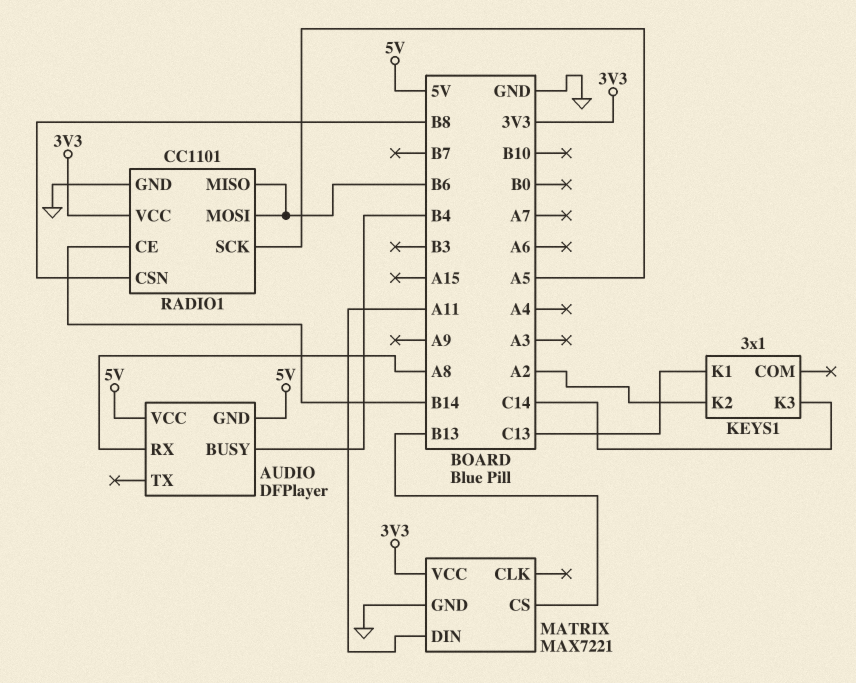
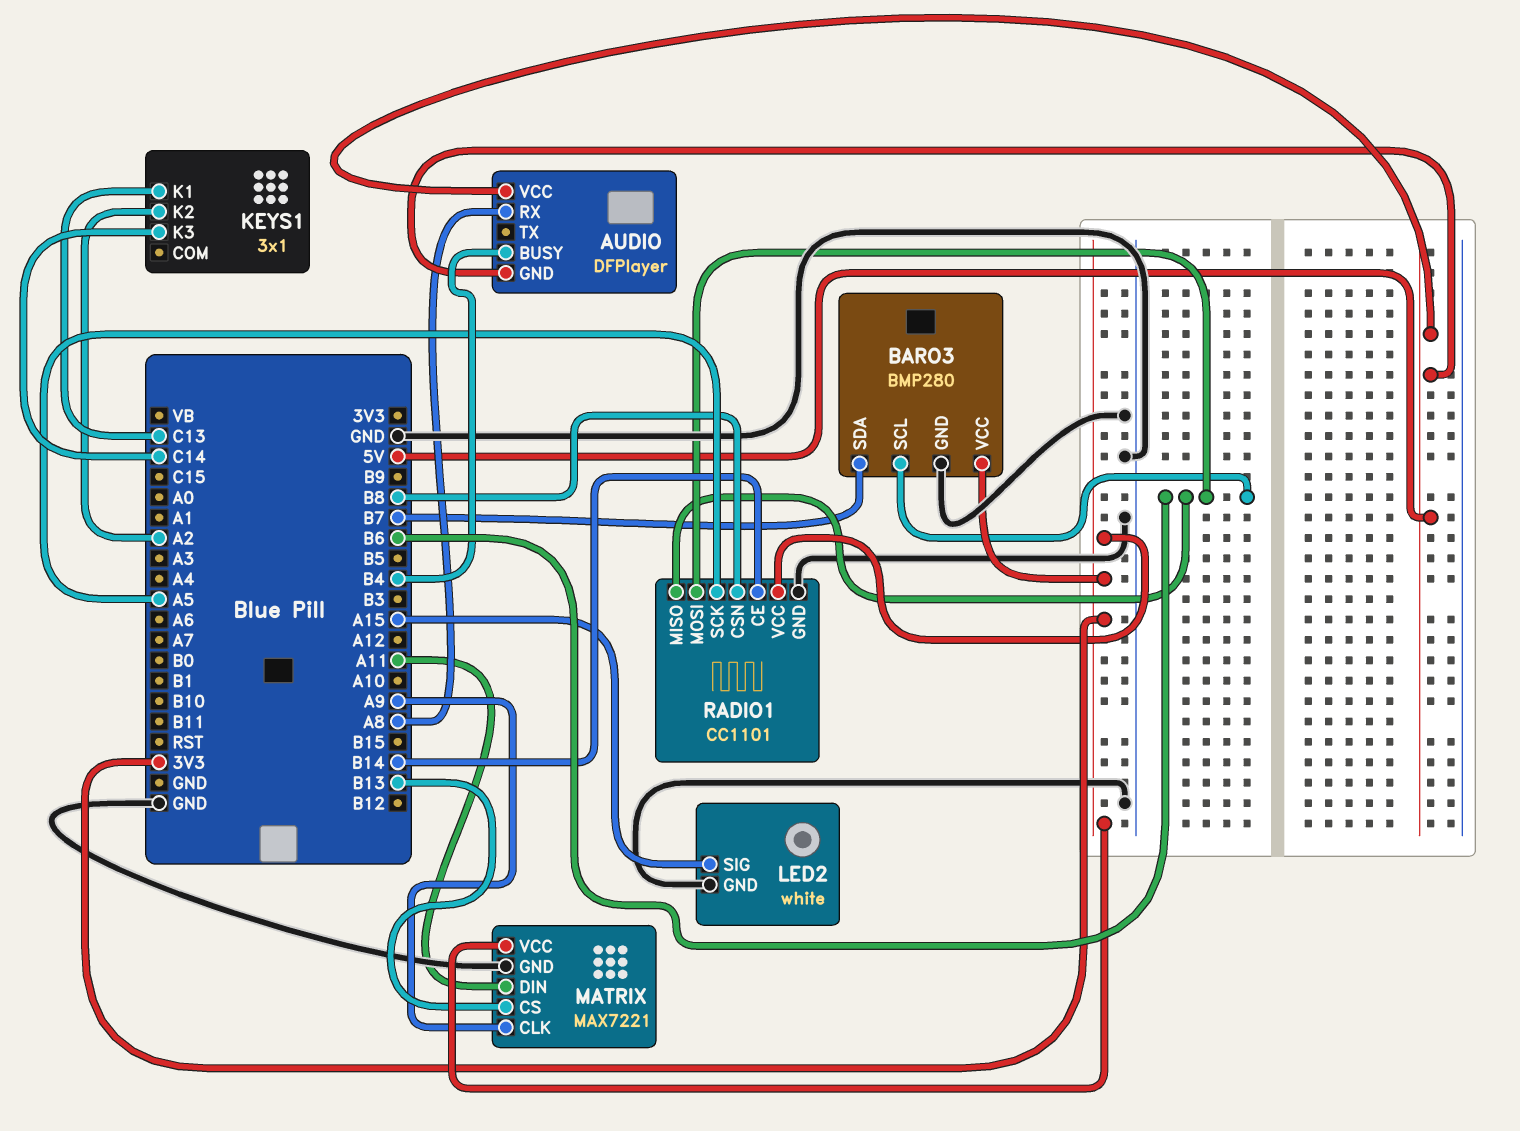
BARO3: none -> BMP280
BARO3 pin GND: none -> GND
BARO3 pin SCL: none -> B6
BARO3 pin SDA: none -> B7
BARO3 pin VCC: none -> 3V3
LED2: none -> white
LED2 pin GND: none -> GND
LED2 pin SIG: none -> A15
MATRIX pin CLK: none -> A9

